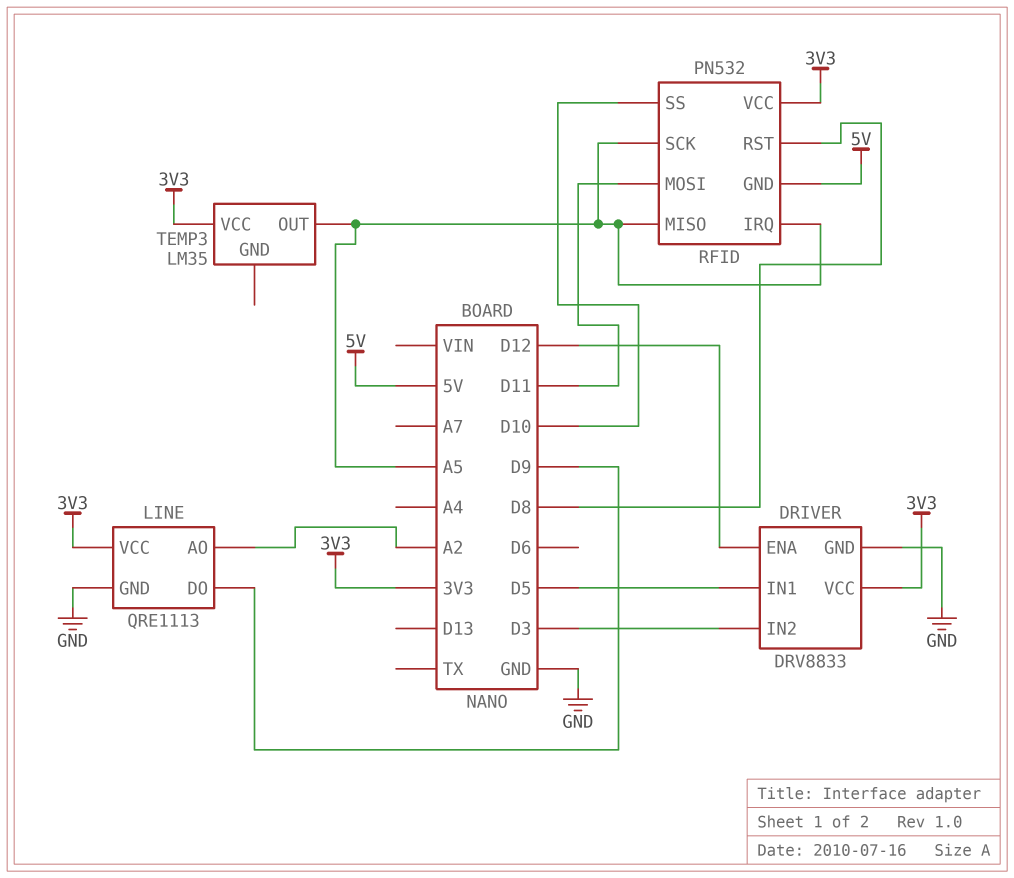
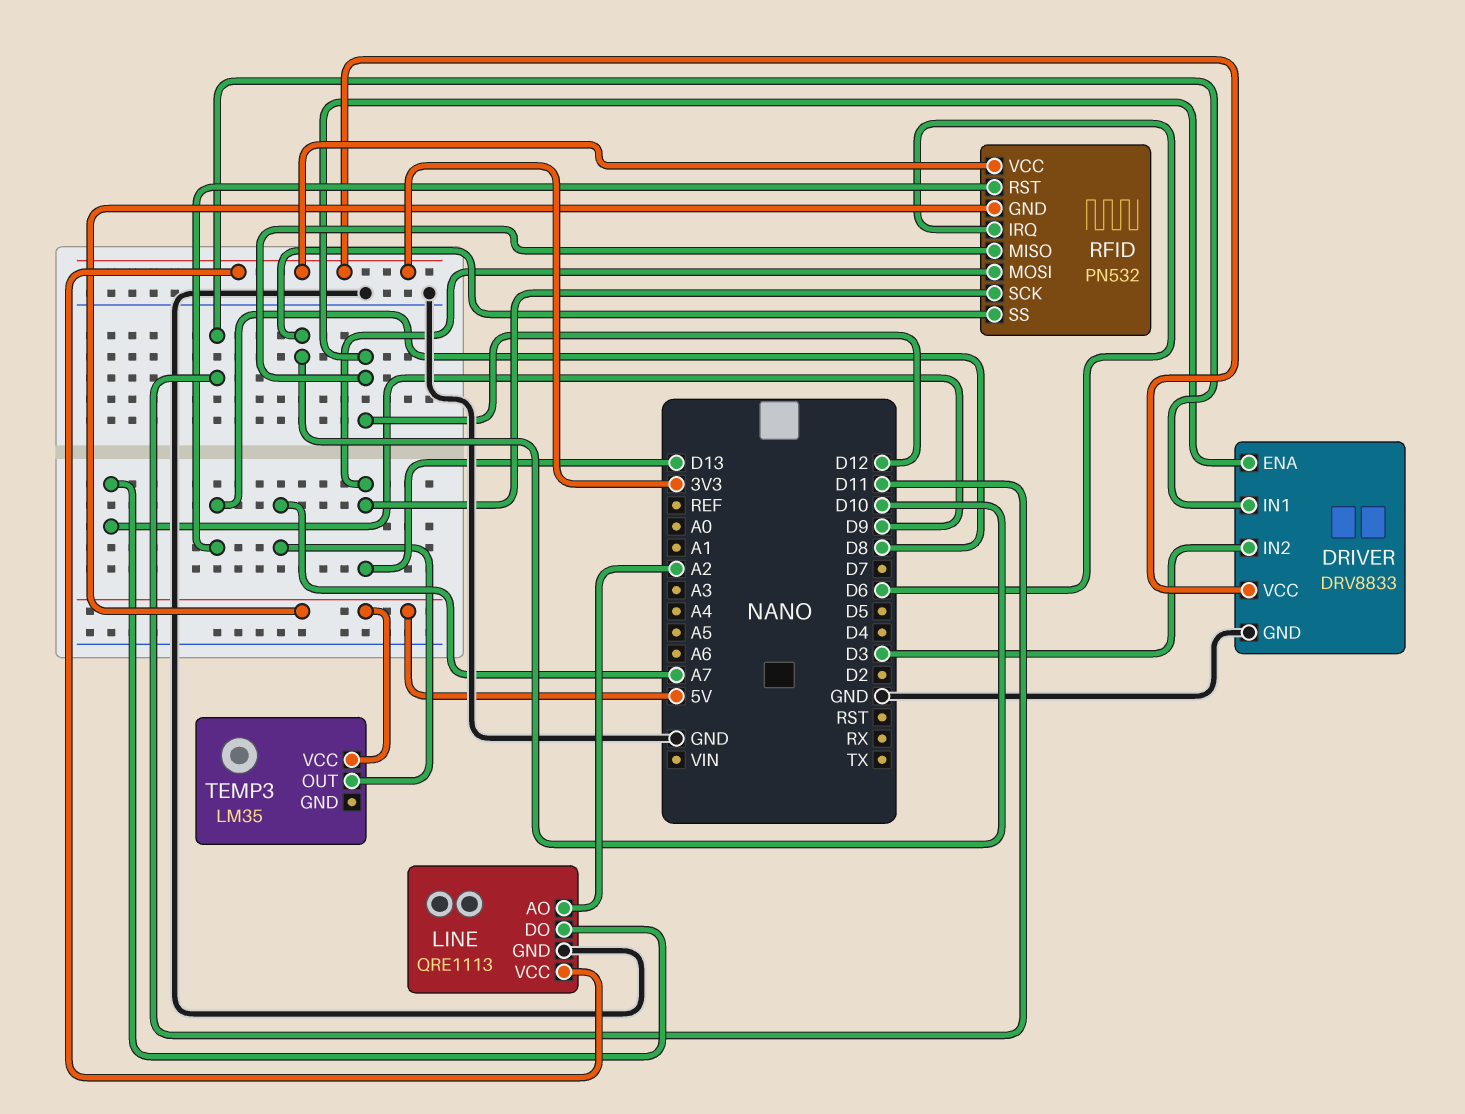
DRIVER pin IN1: D5 -> D11
RFID pin IRQ: A5 -> D6
RFID pin MISO: A5 -> D12
RFID pin MOSI: D11 -> D13
RFID pin SCK: A5 -> D13
TEMP3 pin OUT: A5 -> A7
TEMP3 pin VCC: 3V3 -> 5V

